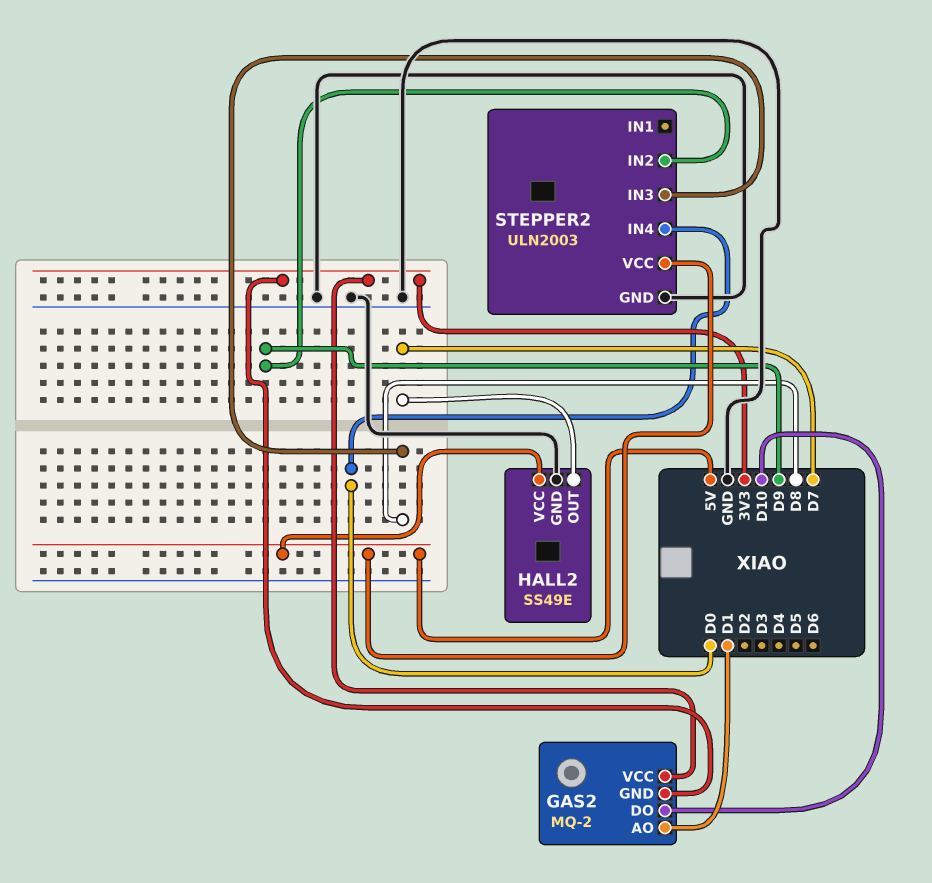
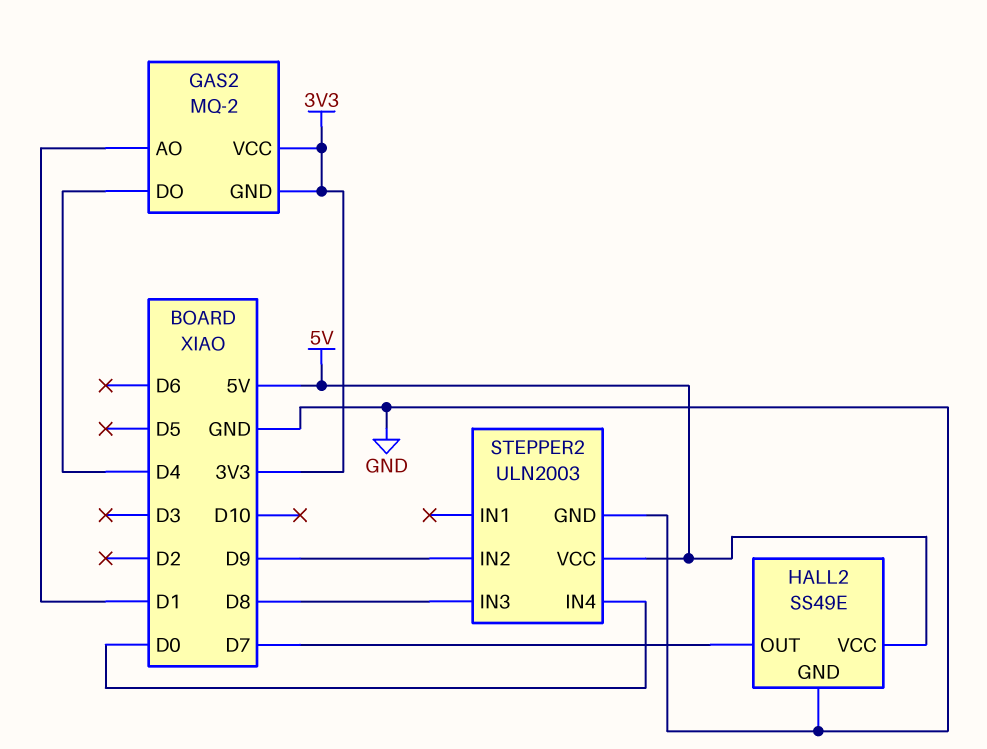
GAS2 pin DO: D10 -> D4

